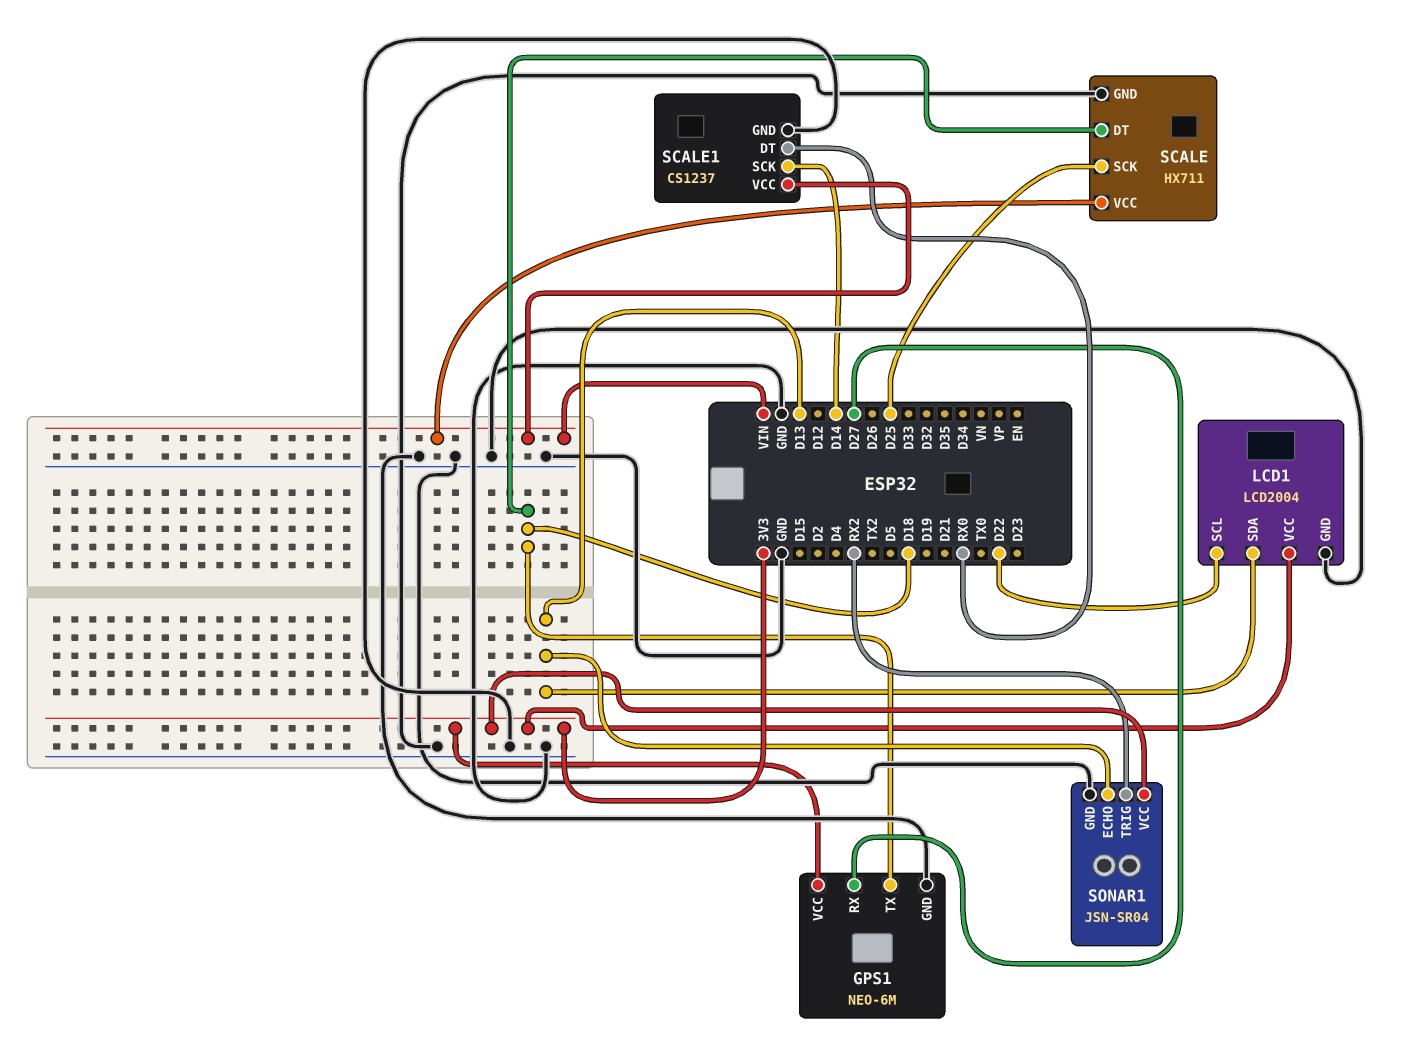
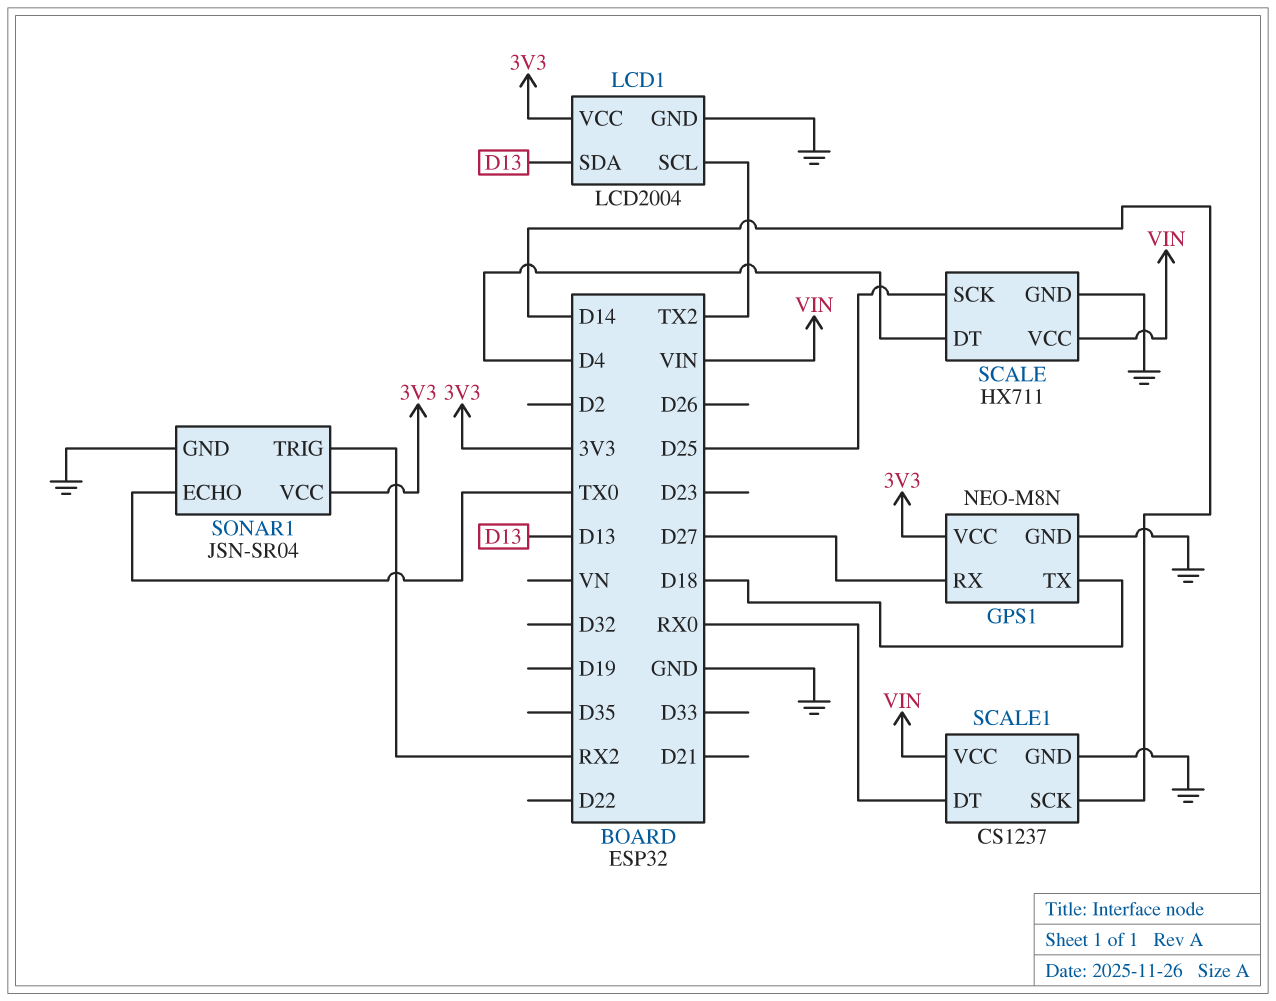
GPS1: NEO-6M -> NEO-M8N
LCD1 pin SCL: D22 -> TX2
SCALE pin DT: D18 -> D4
SONAR1 pin ECHO: D13 -> TX0

